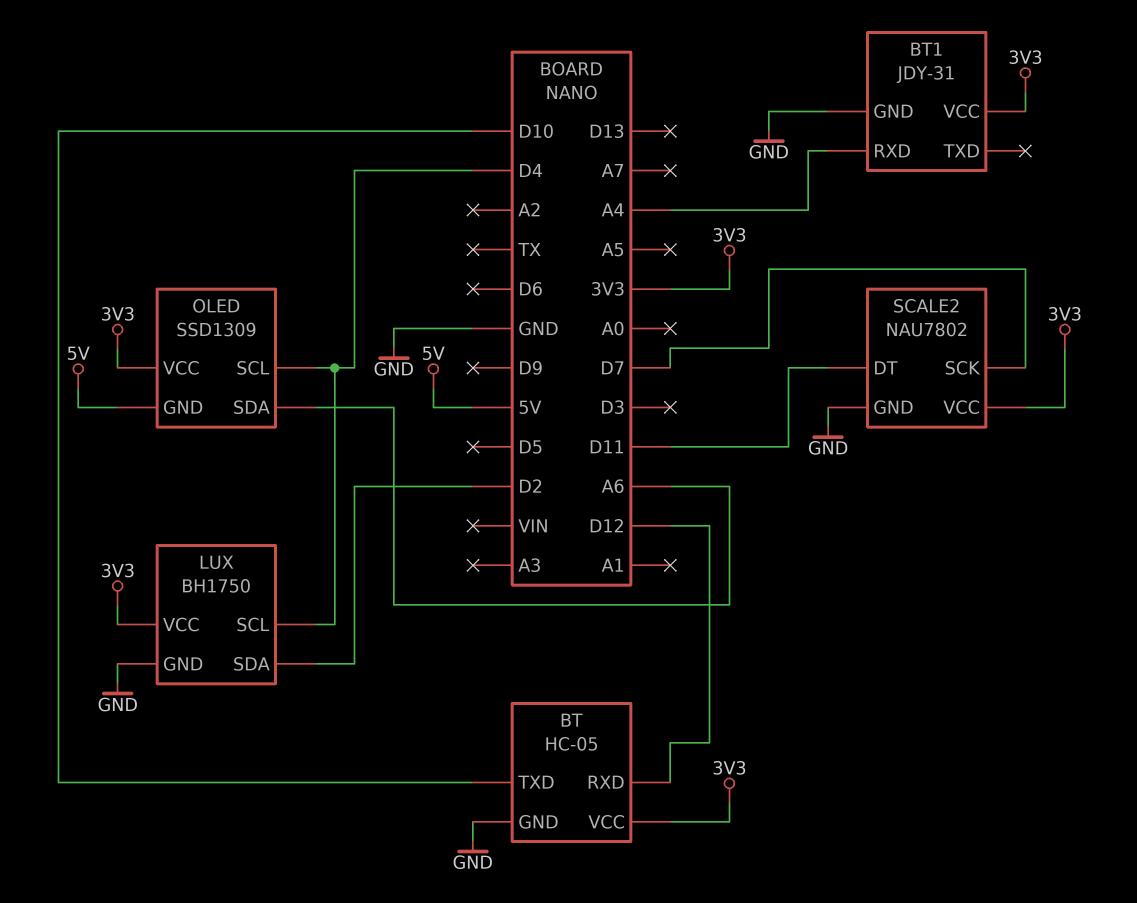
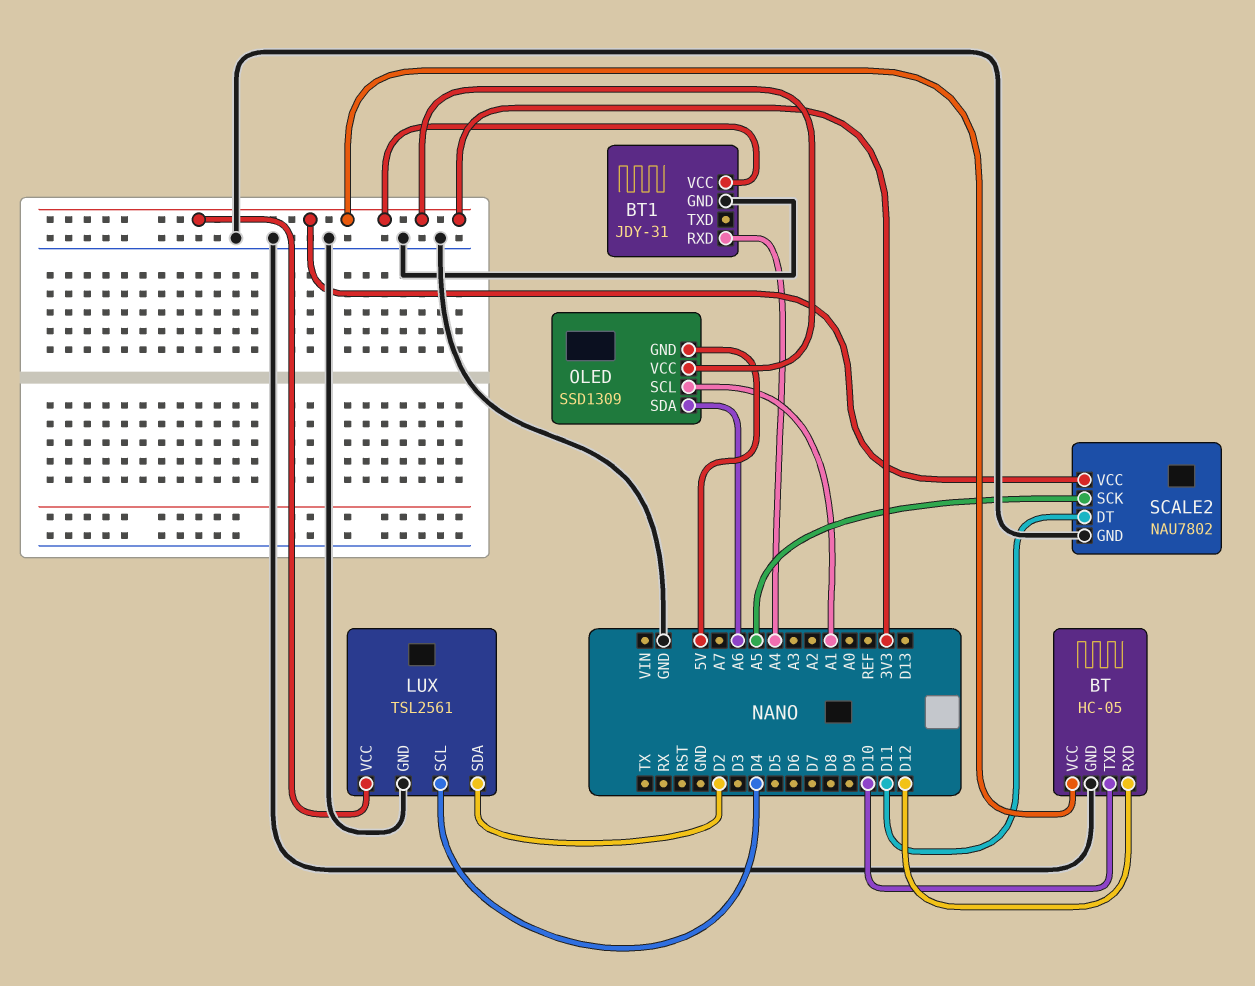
LUX: BH1750 -> TSL2561
OLED pin SCL: D4 -> A1
SCALE2 pin SCK: D7 -> A5

